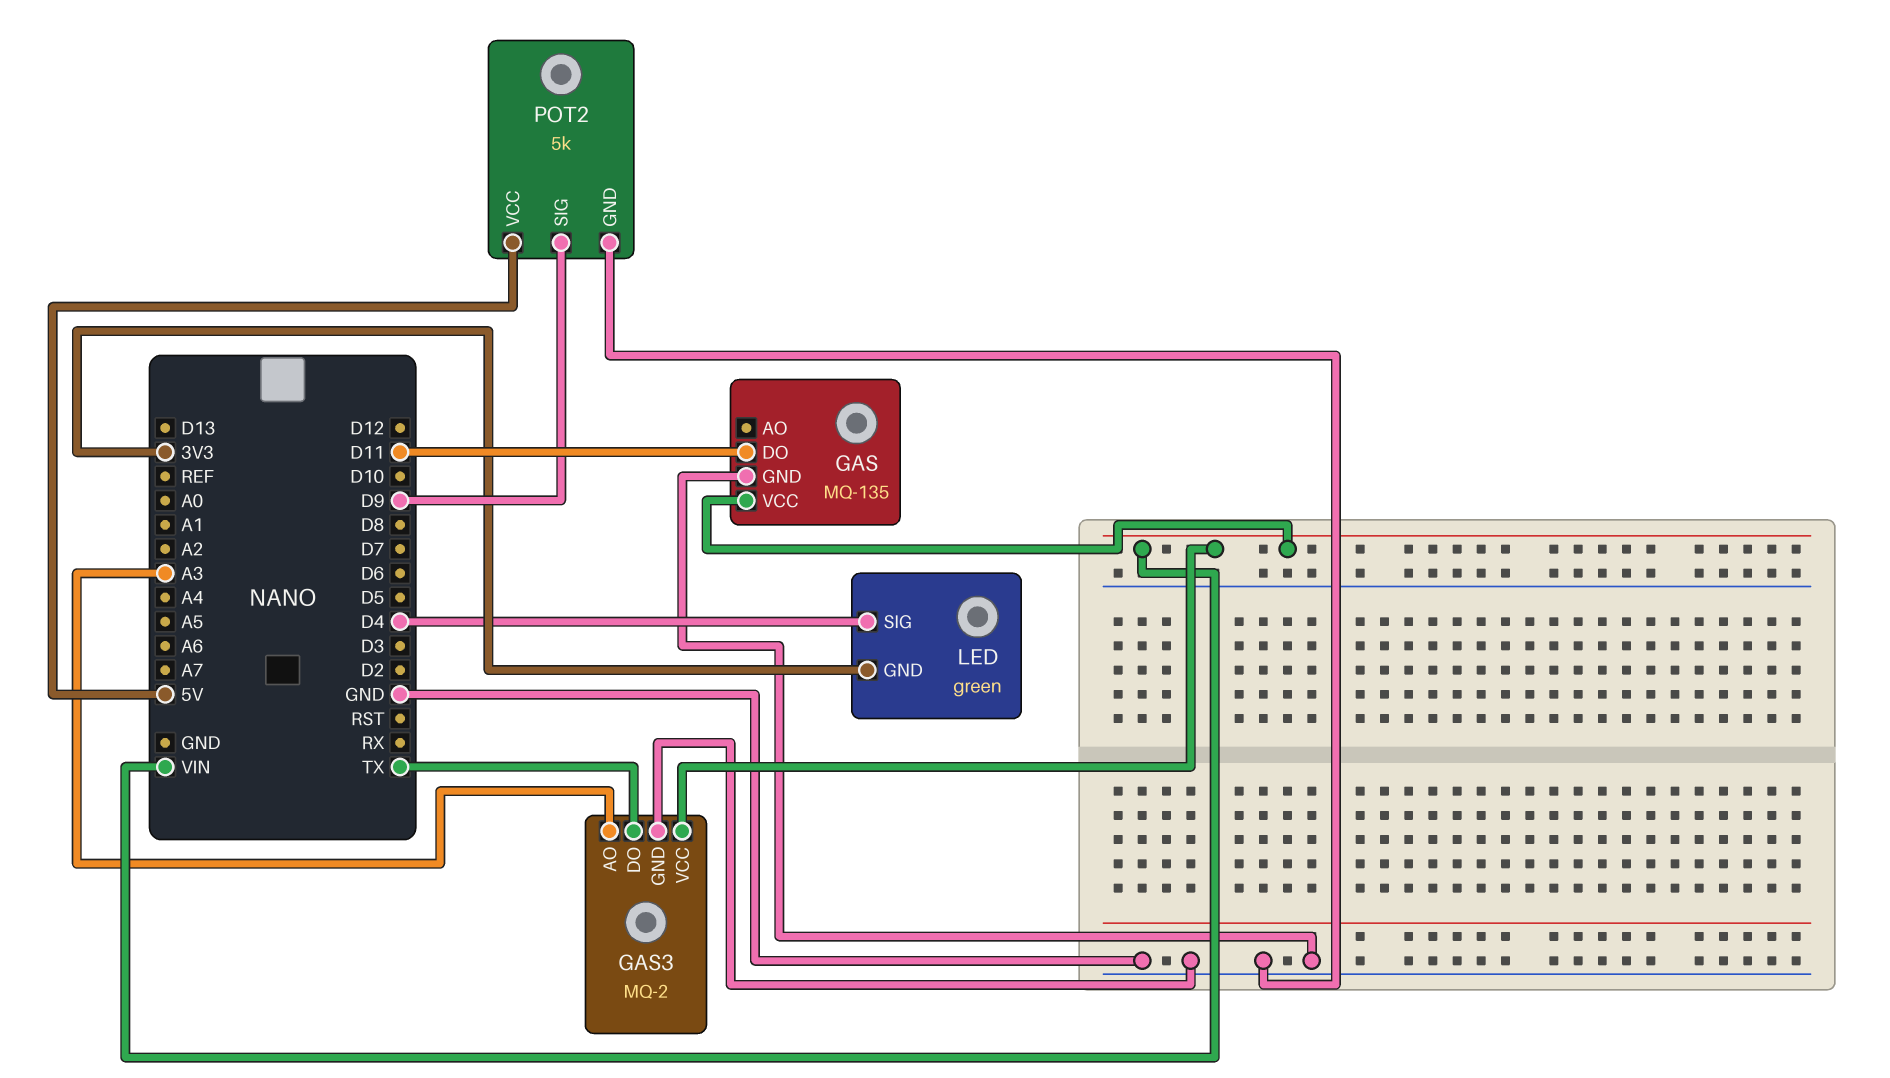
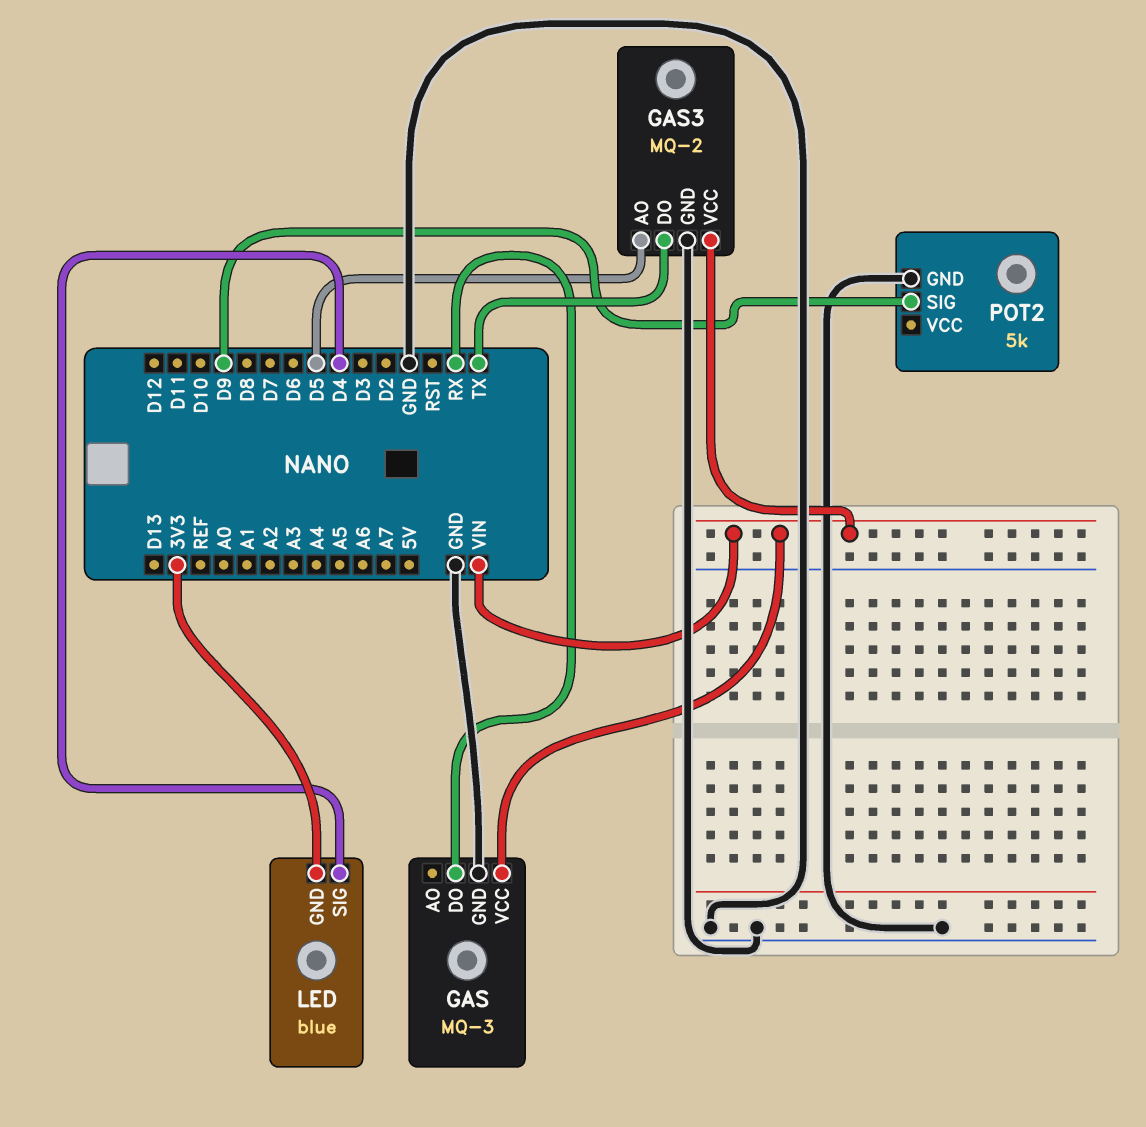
GAS: MQ-135 -> MQ-3
GAS pin DO: D11 -> RX
GAS3 pin AO: A3 -> D5
LED: green -> blue
POT2 pin VCC: 5V -> none

